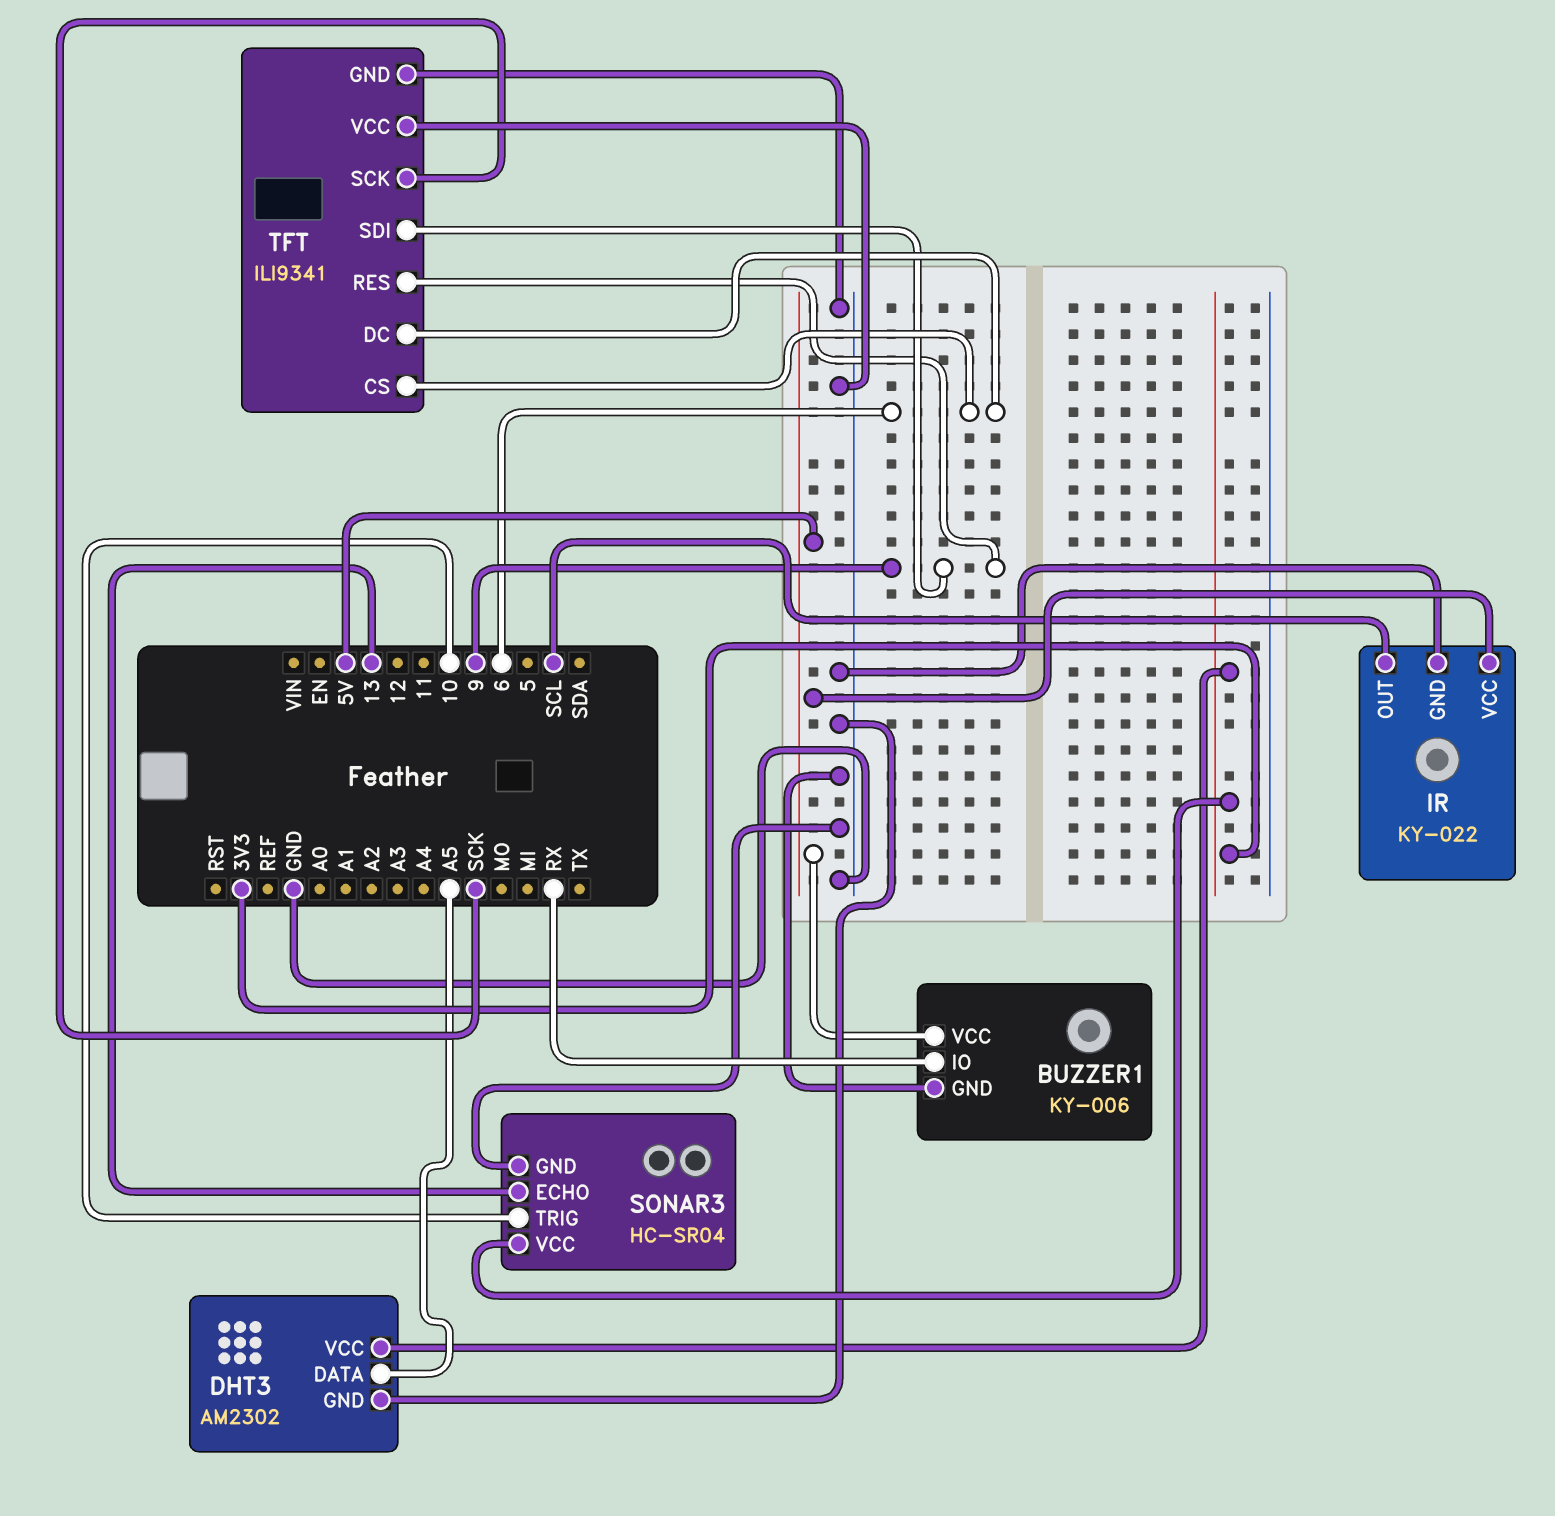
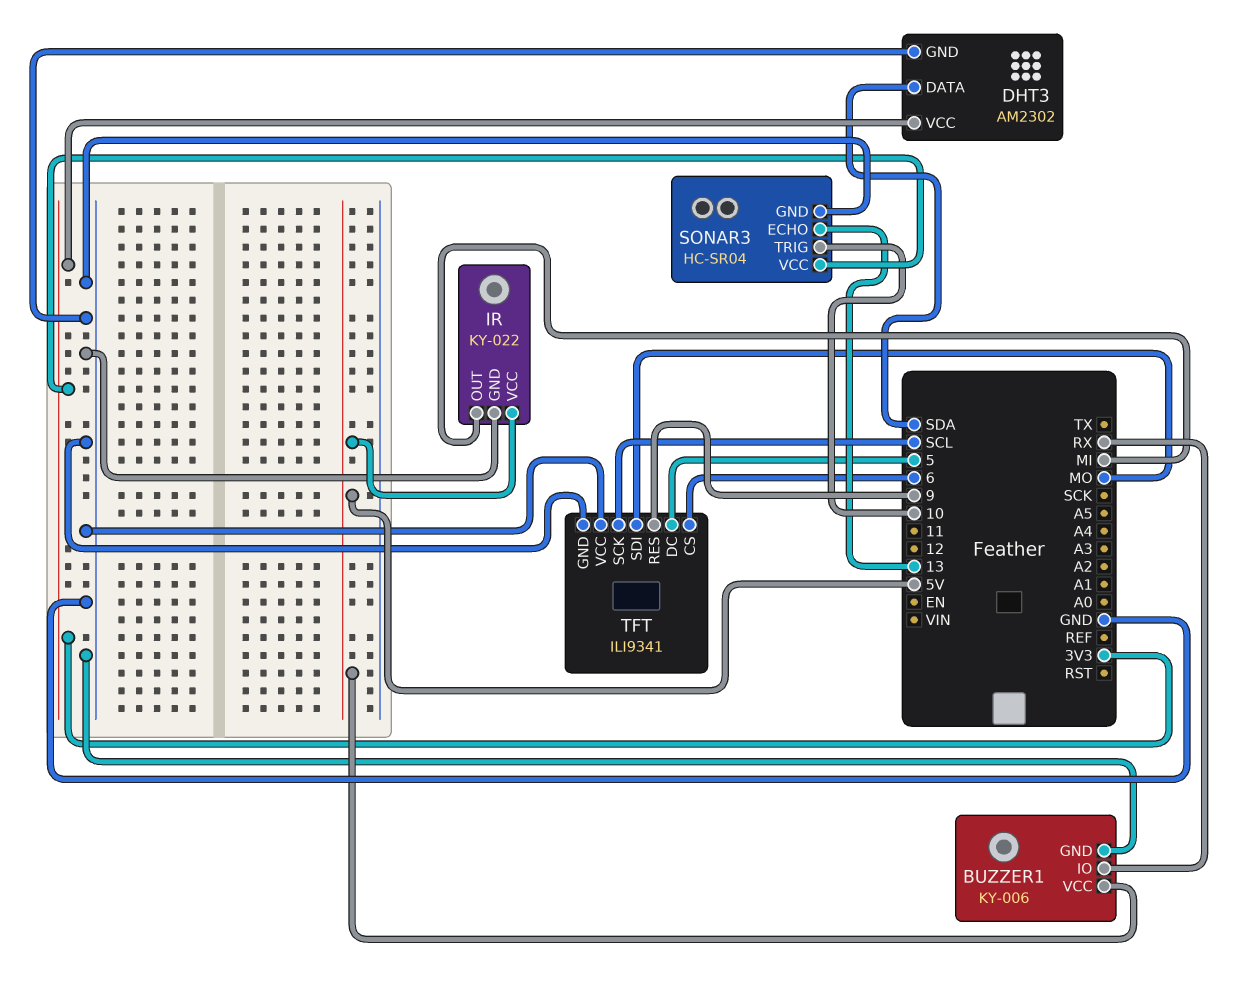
DHT3 pin DATA: A5 -> SDA
IR pin OUT: SCL -> MI
TFT pin DC: 6 -> 5
TFT pin SCK: SCK -> SCL
TFT pin SDI: 9 -> MO

